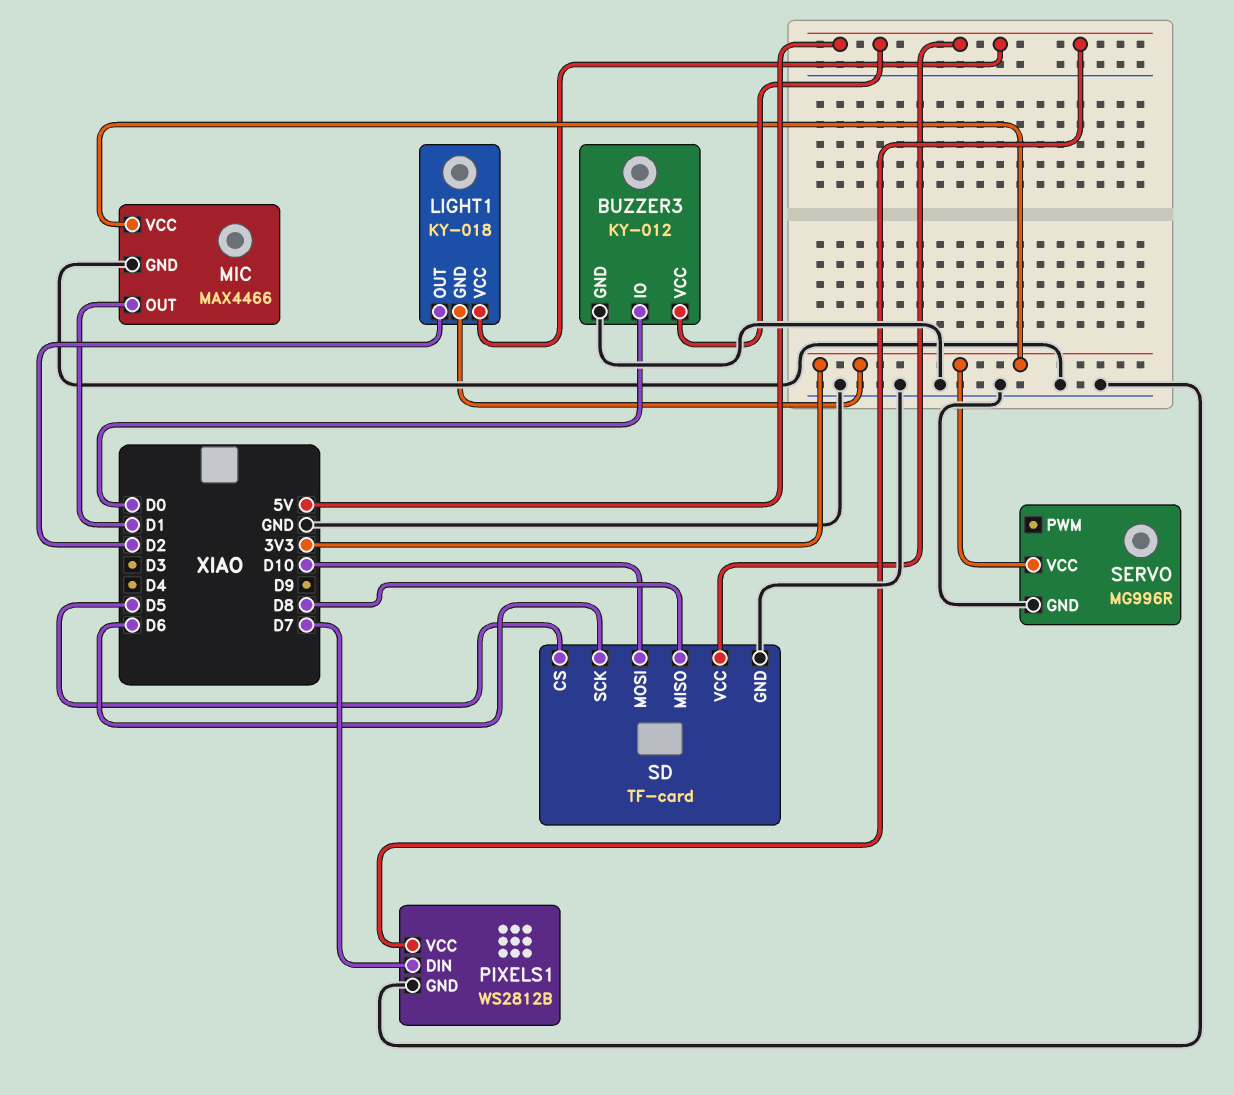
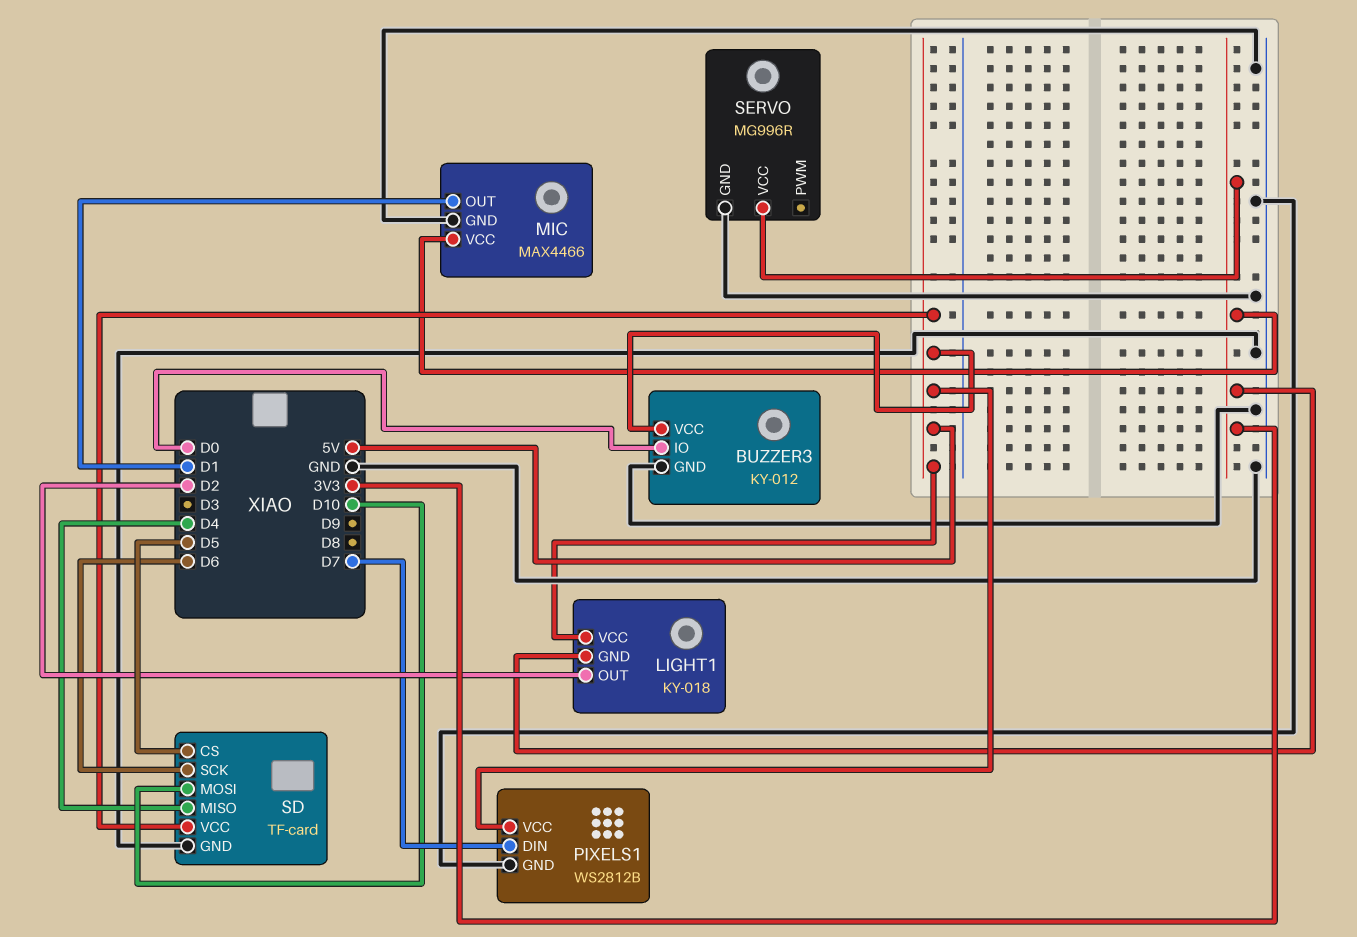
SD pin MISO: D8 -> D4

